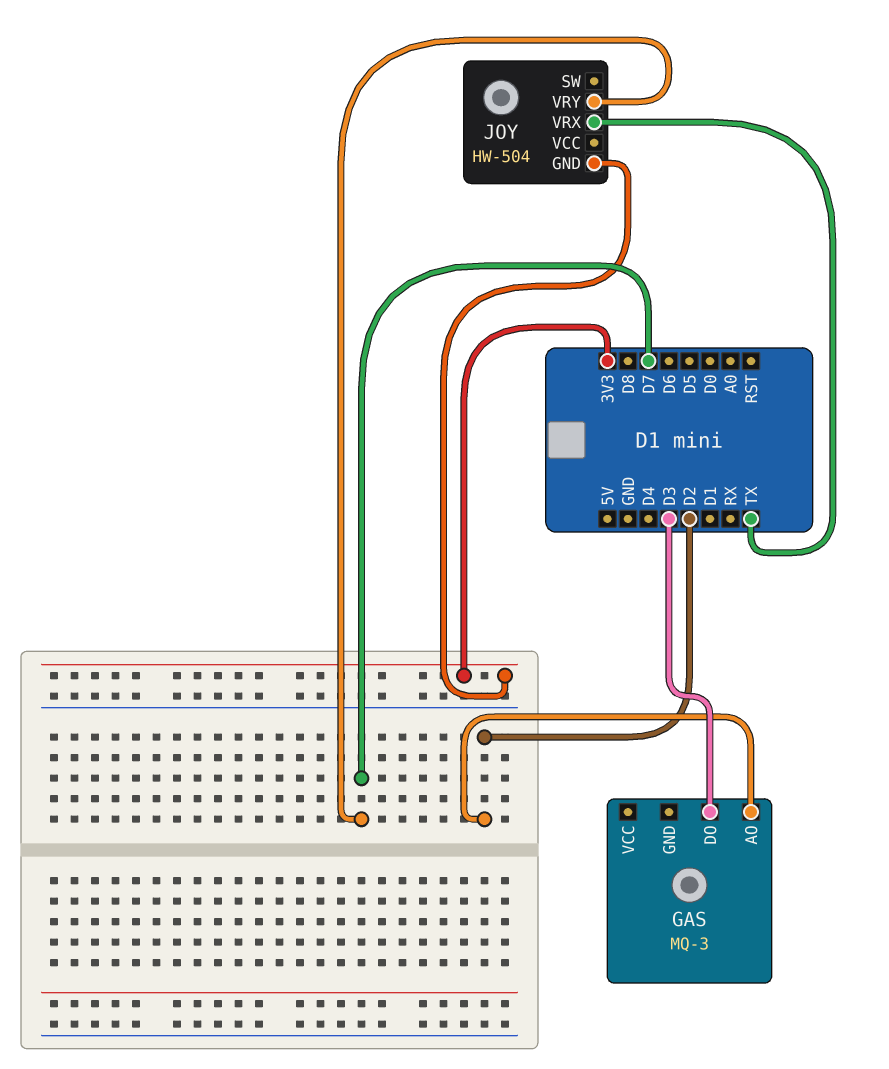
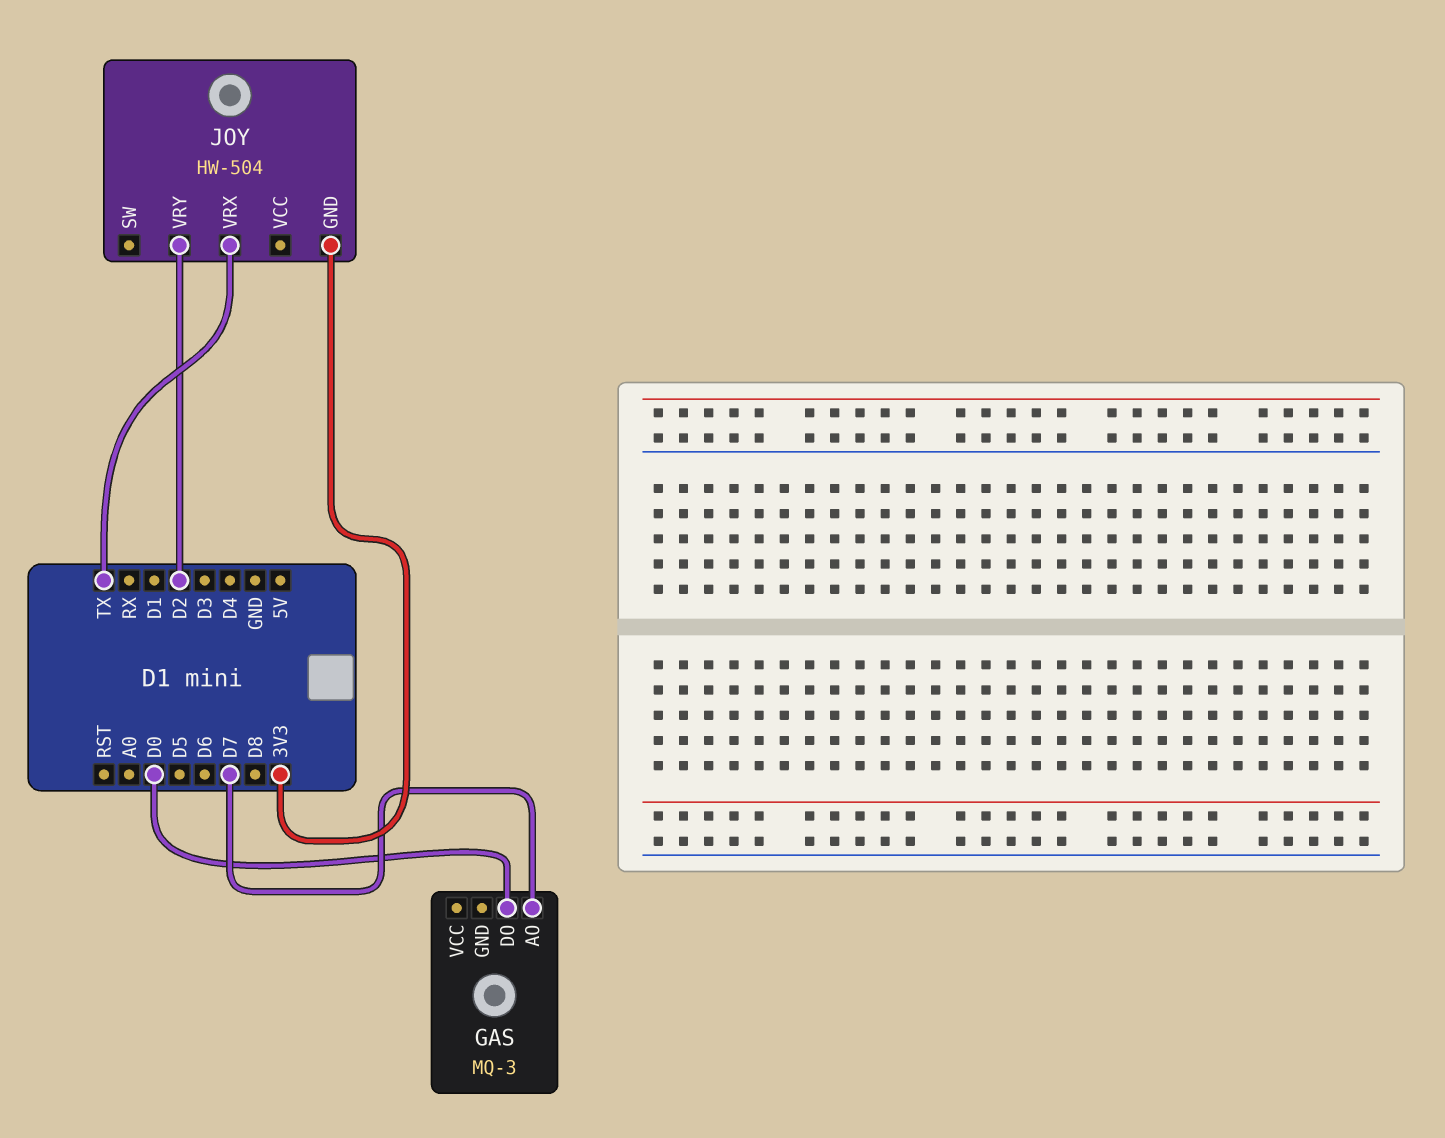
GAS pin AO: D2 -> D7
GAS pin DO: D3 -> D0
JOY pin VRY: D7 -> D2

